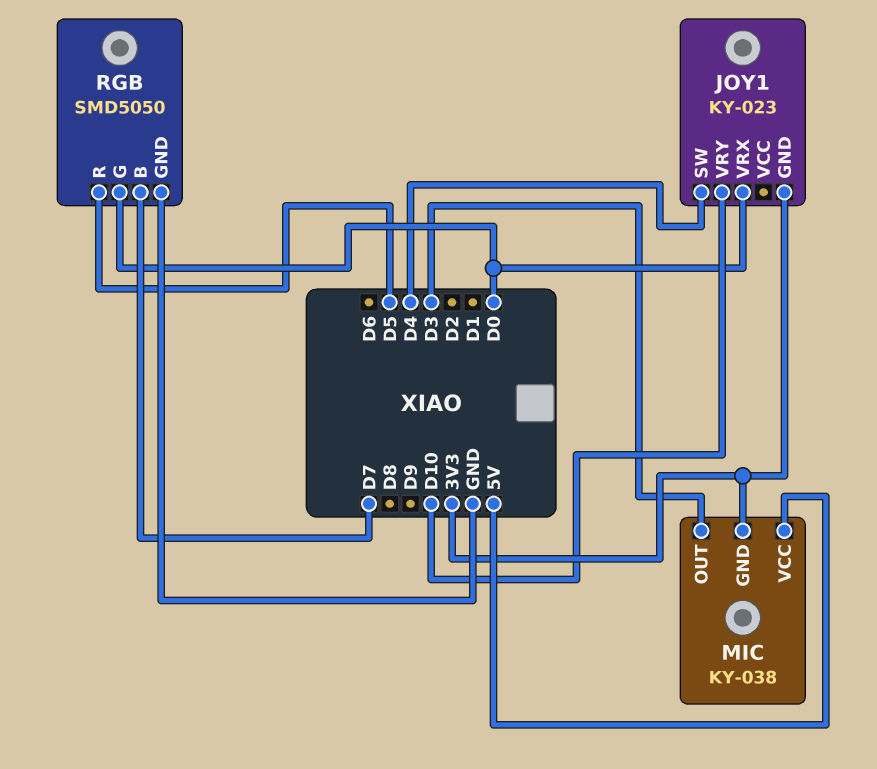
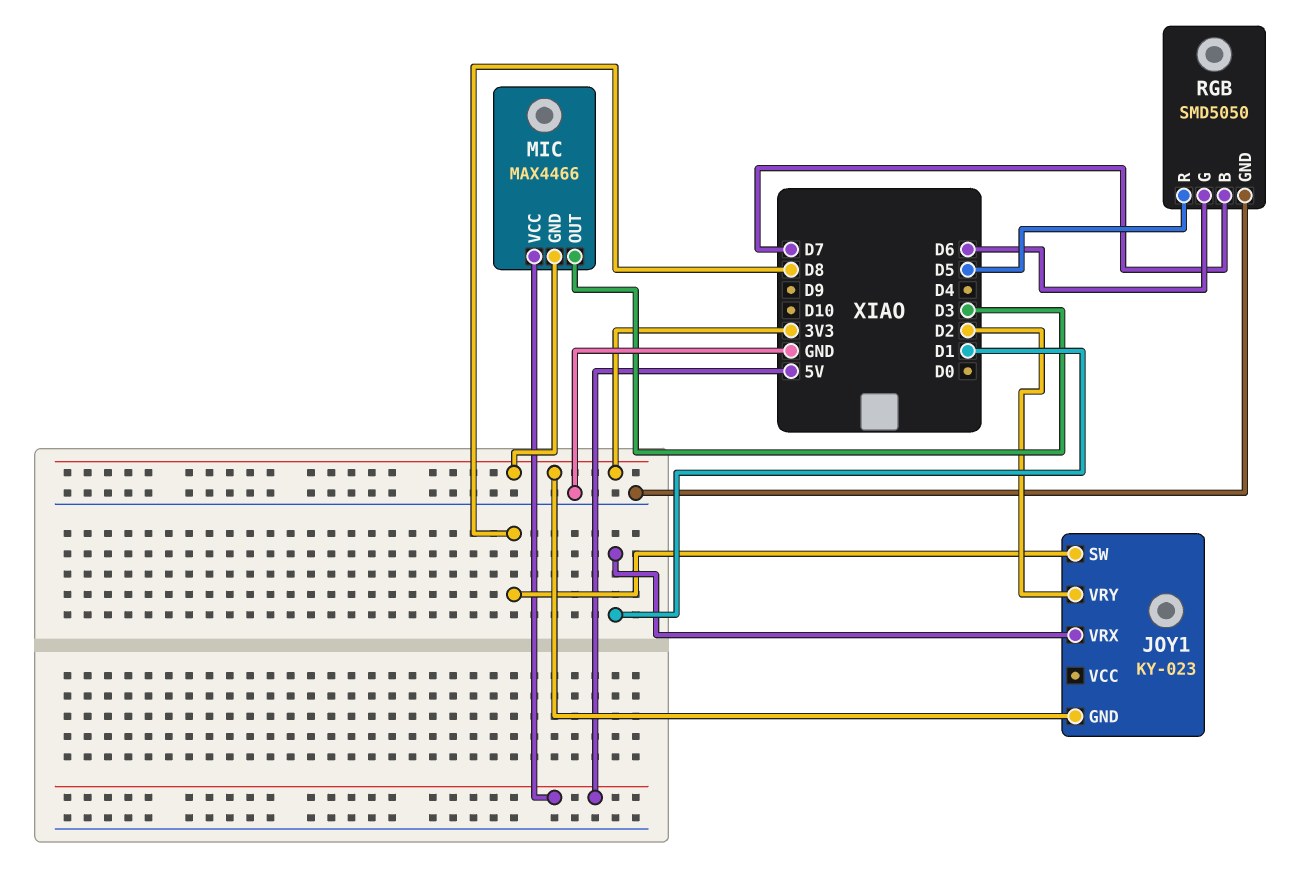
JOY1 pin SW: D4 -> D8
JOY1 pin VRX: D0 -> D1
JOY1 pin VRY: D10 -> D2
MIC: KY-038 -> MAX4466
RGB pin G: D0 -> D6

